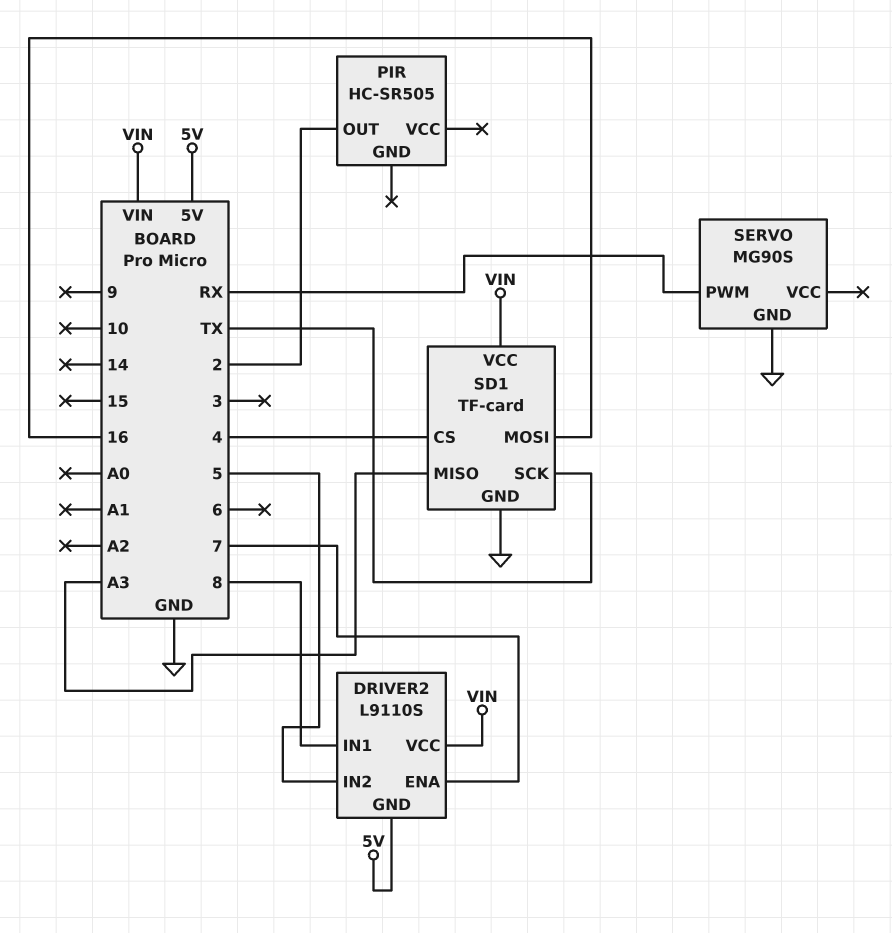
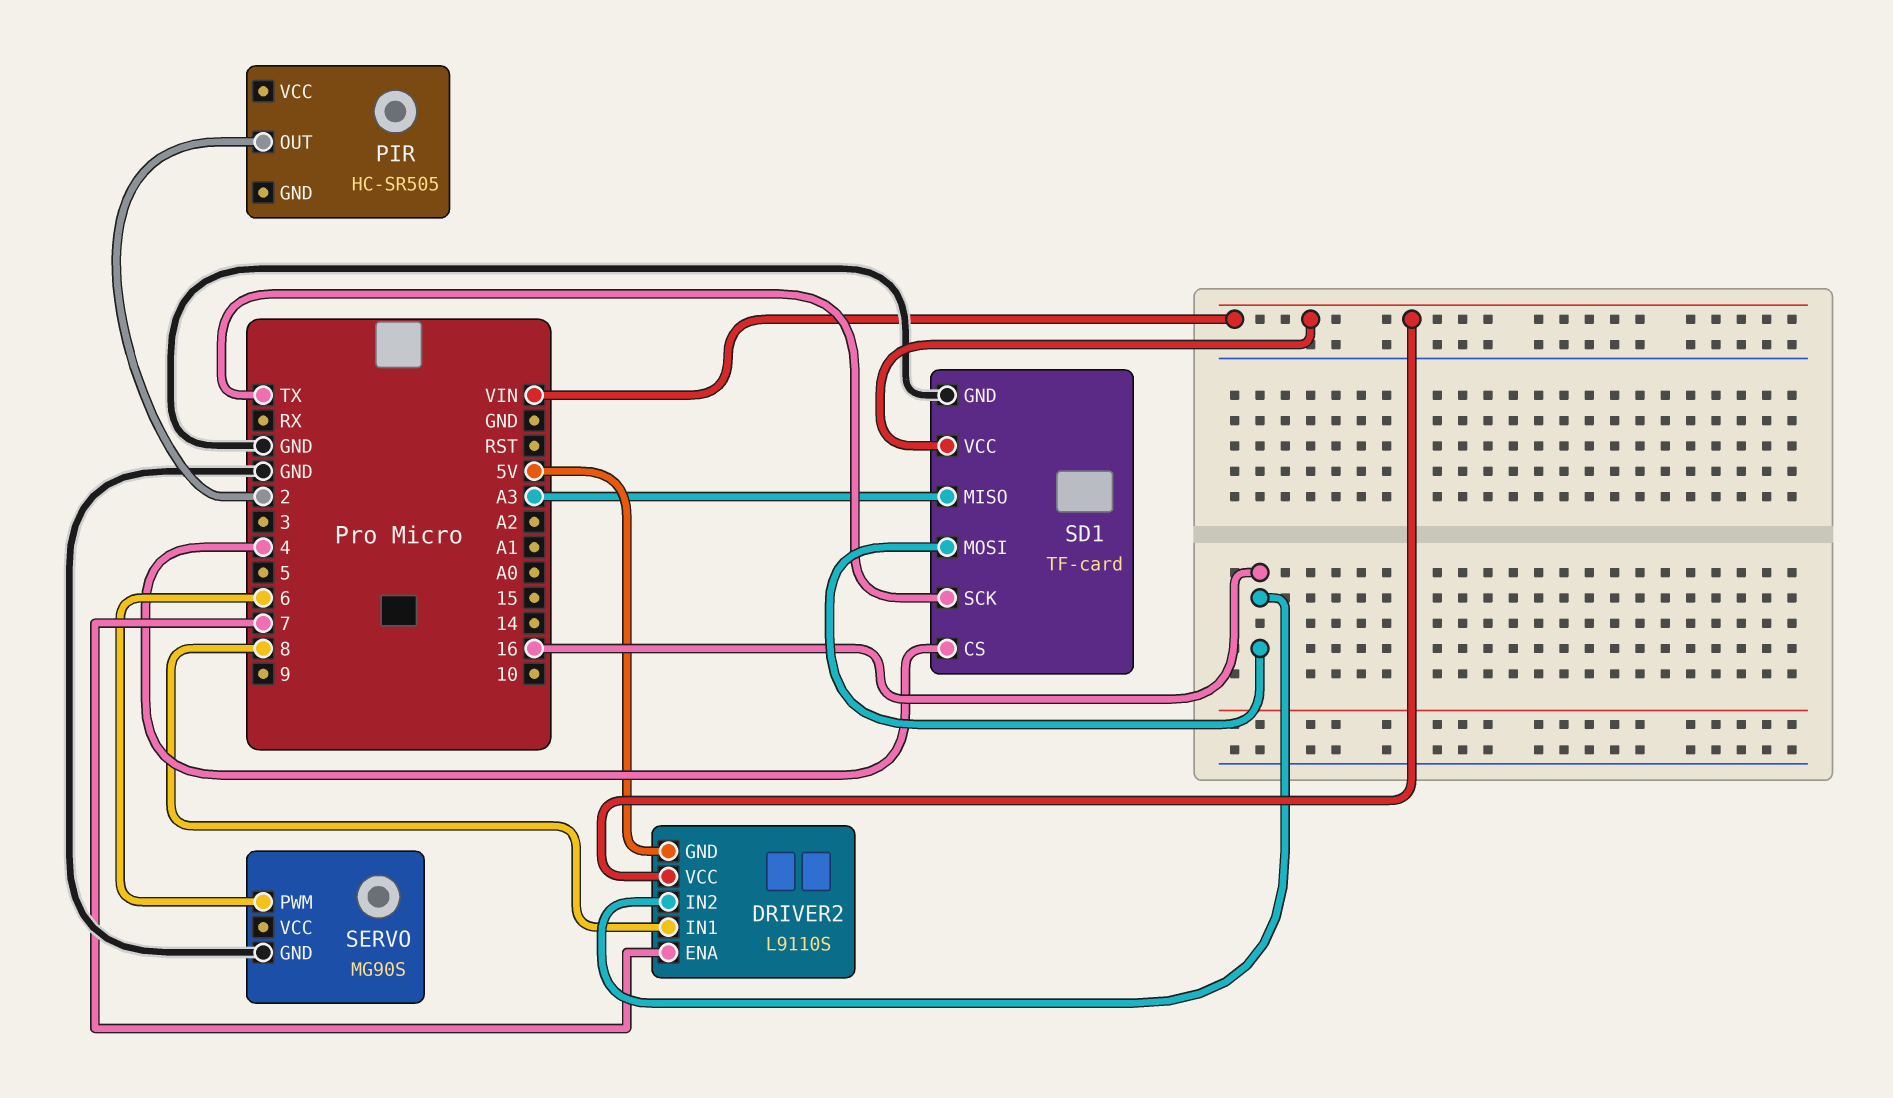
DRIVER2 pin IN2: 5 -> 16
SERVO pin PWM: RX -> 6

